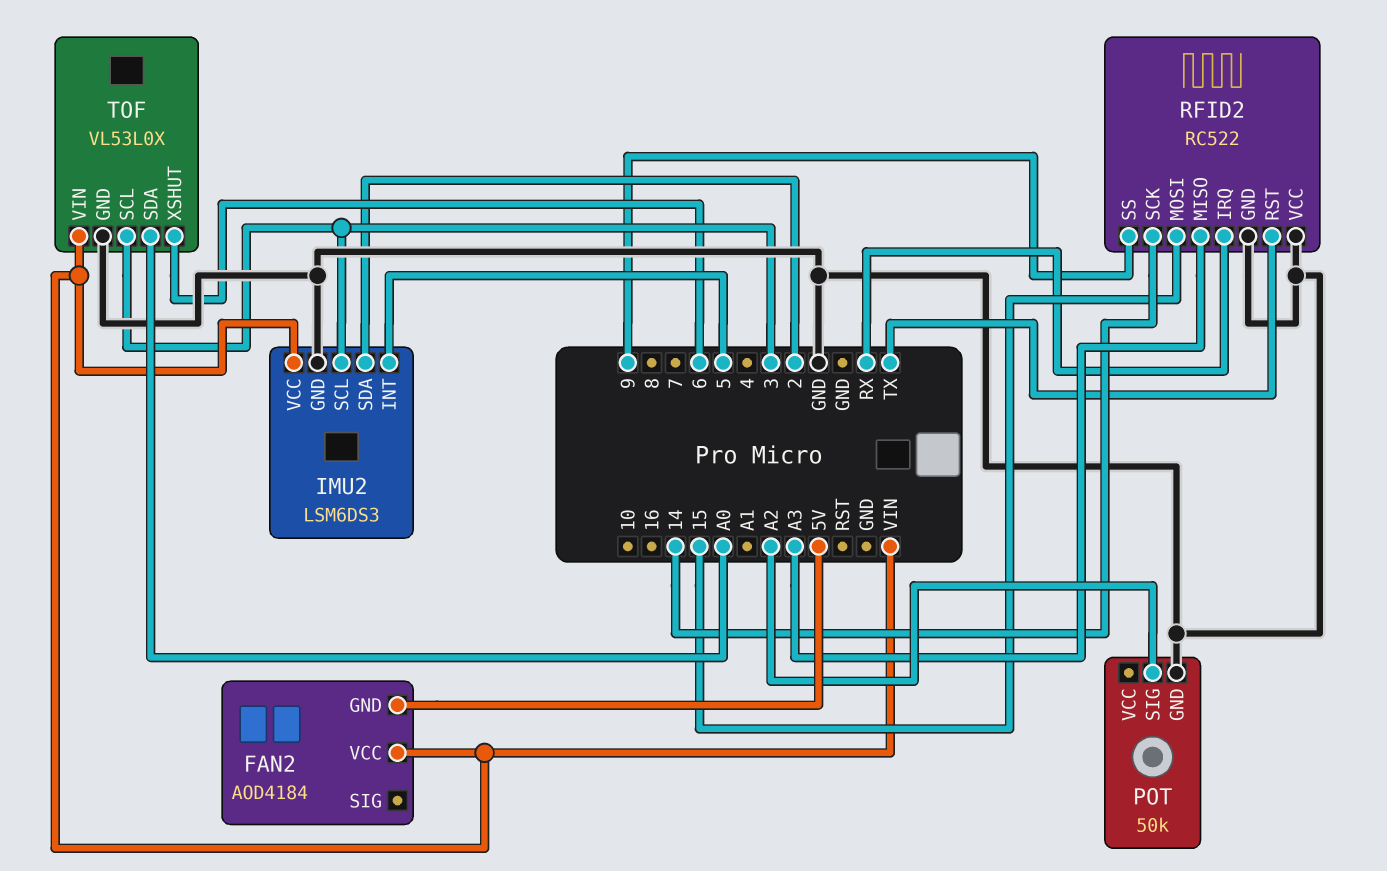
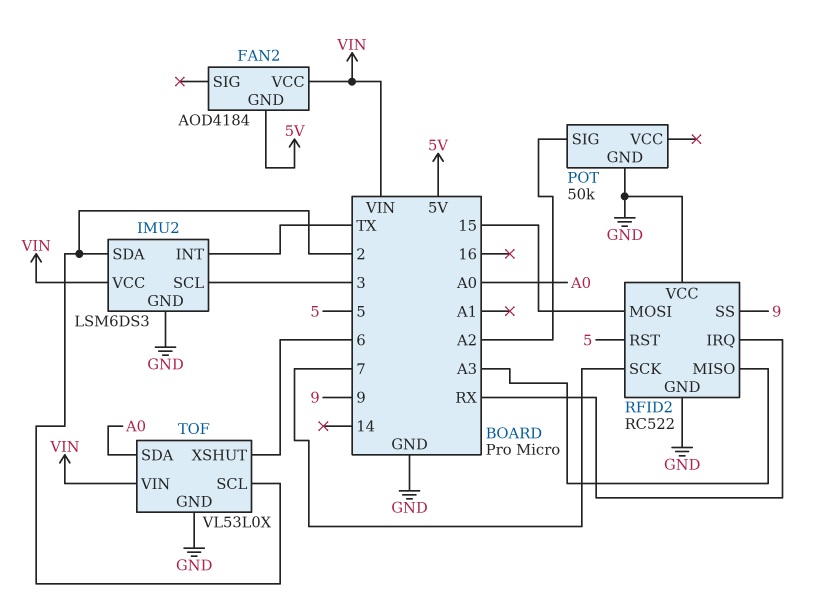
IMU2 pin INT: 5 -> TX
RFID2 pin RST: TX -> 5
RFID2 pin SCK: 14 -> 7
TOF pin SCL: 3 -> 2

